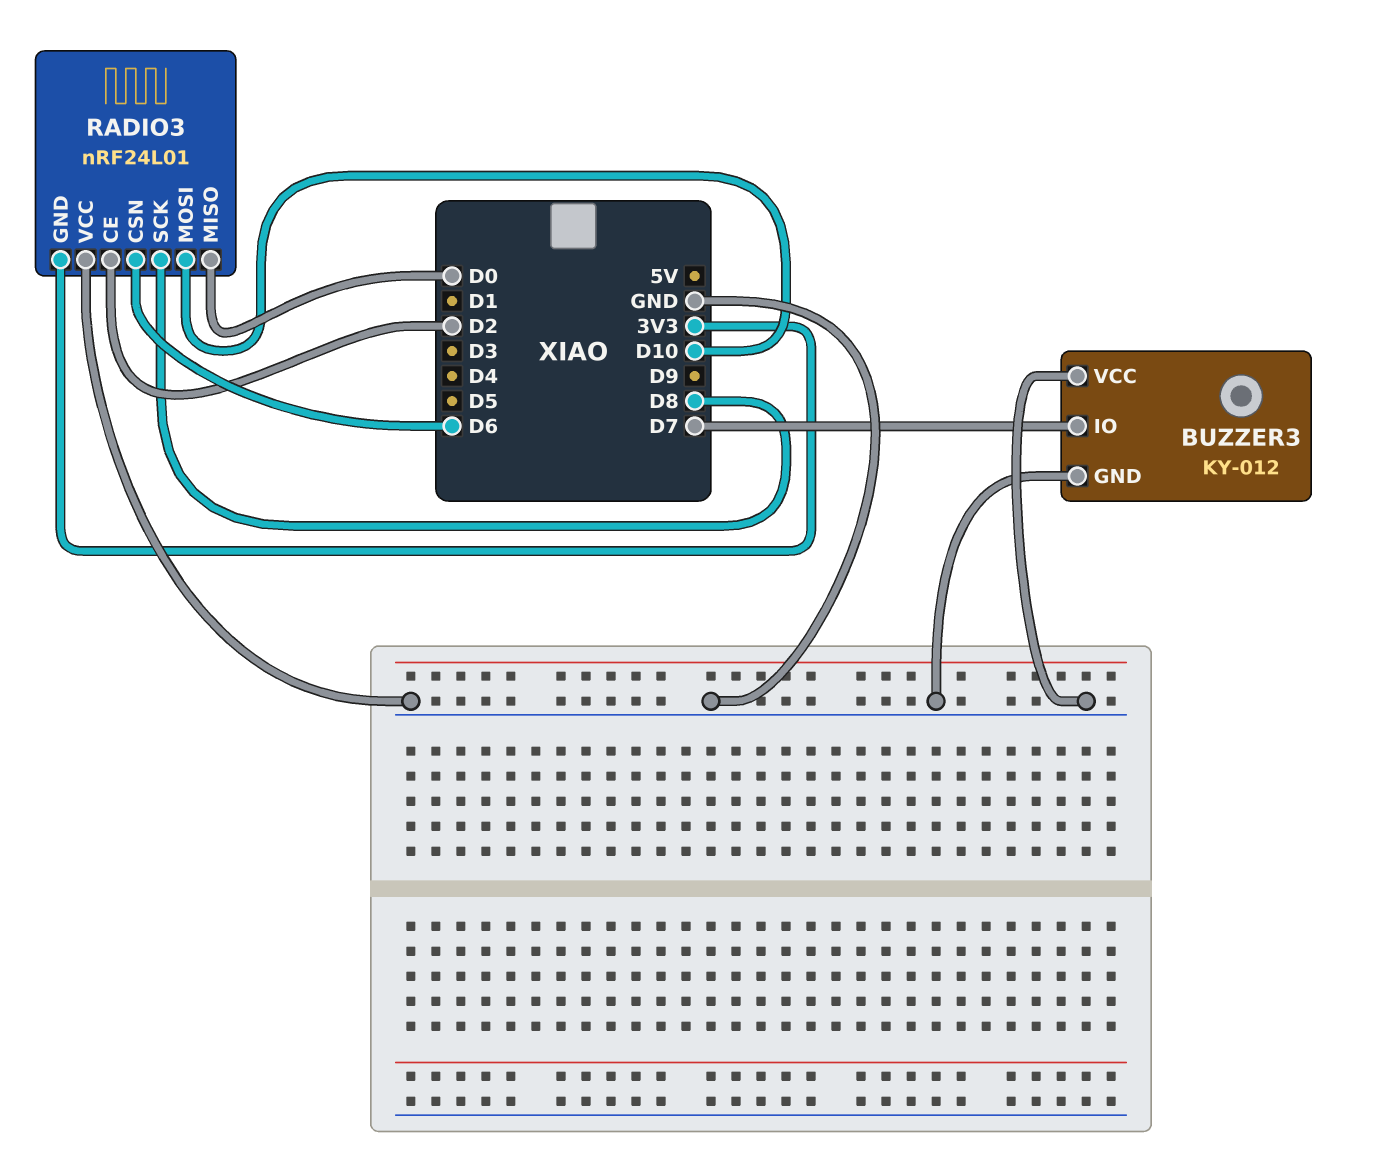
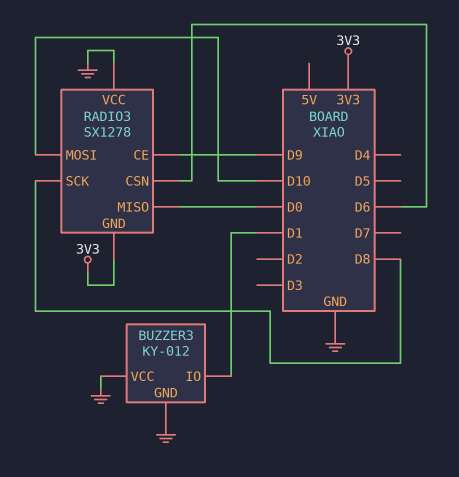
BUZZER3 pin IO: D7 -> D1
RADIO3: nRF24L01 -> SX1278
RADIO3 pin CE: D2 -> D9

